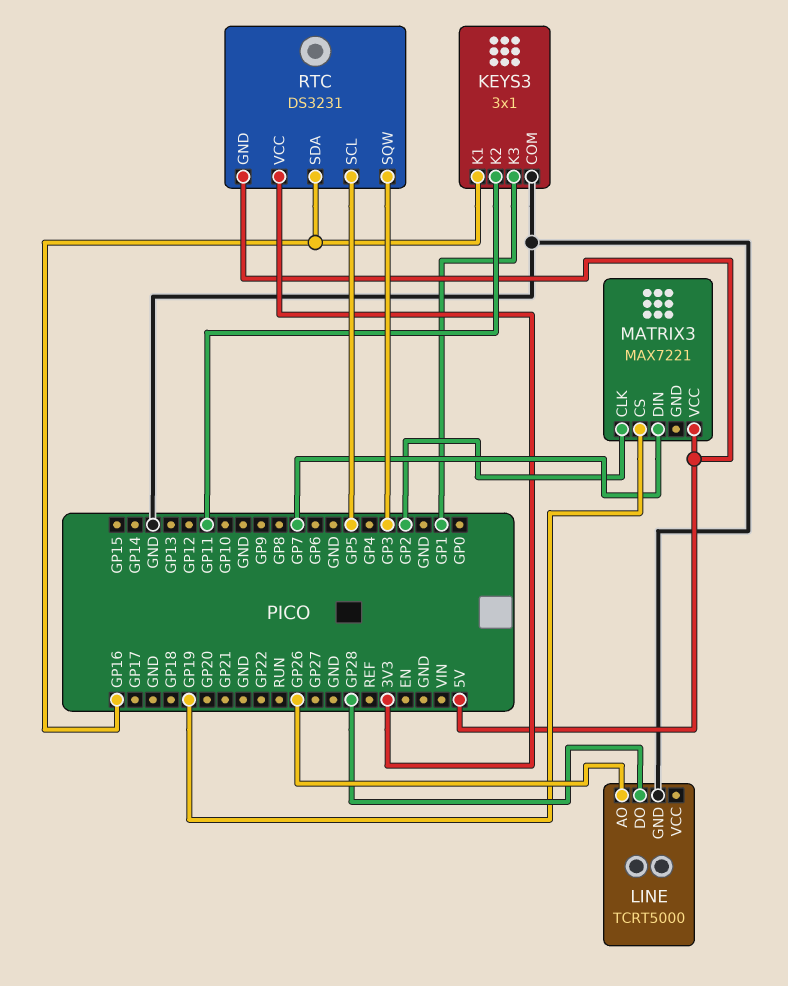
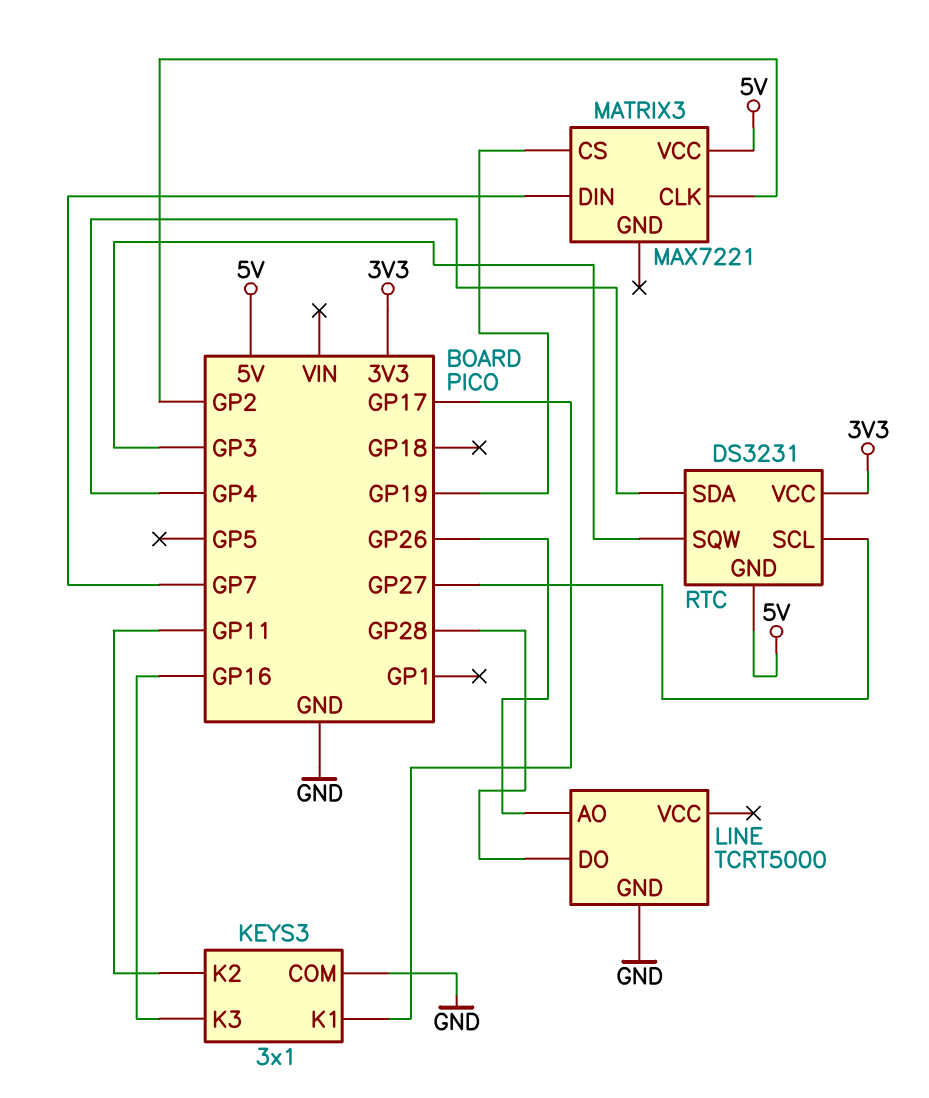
KEYS3 pin K1: GP16 -> GP17
KEYS3 pin K3: GP1 -> GP16
RTC pin SCL: GP5 -> GP27
RTC pin SDA: GP16 -> GP4

